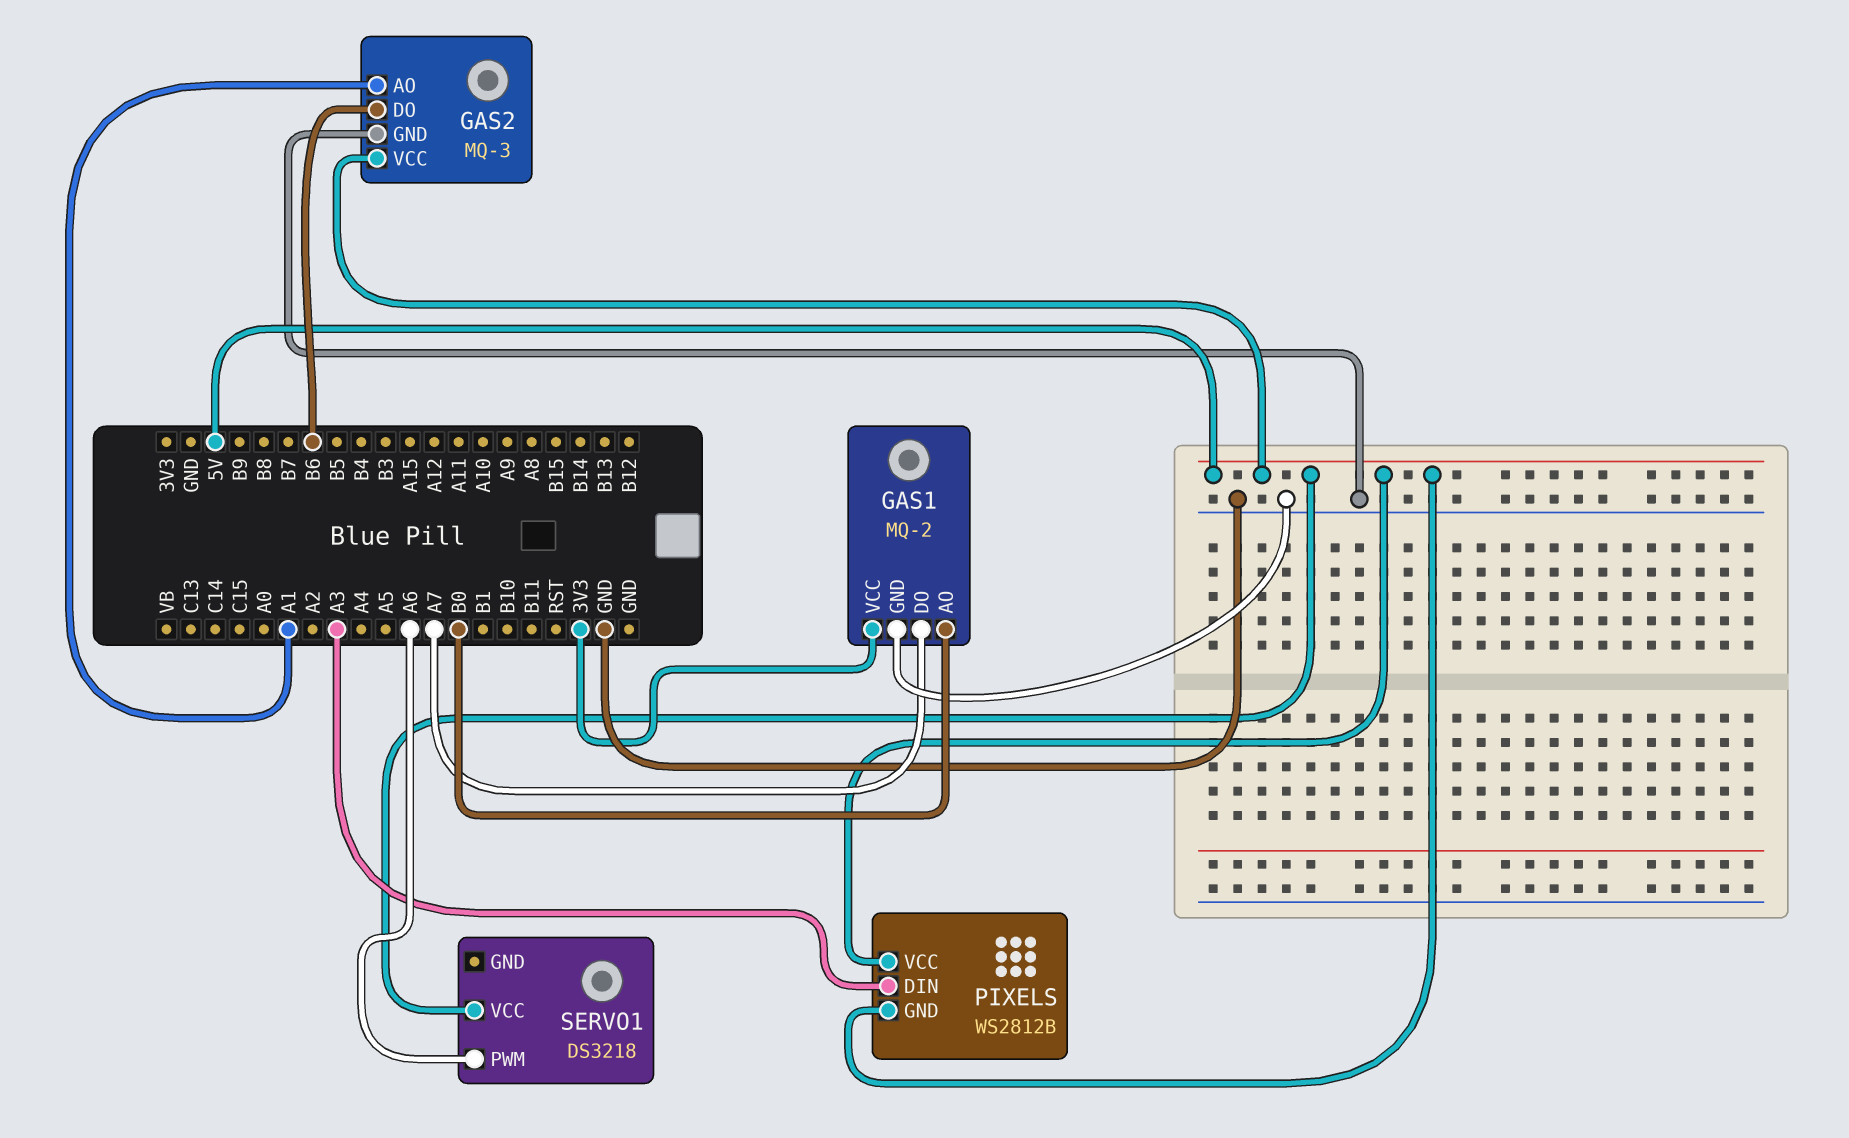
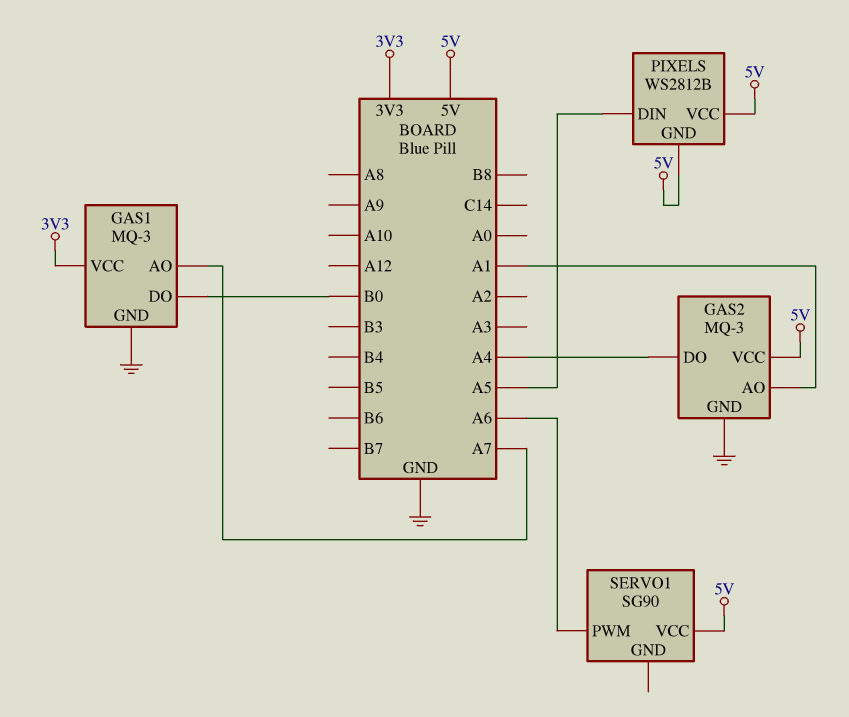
GAS1: MQ-2 -> MQ-3
GAS1 pin AO: B0 -> A7
GAS1 pin DO: A7 -> B0
GAS2 pin DO: B6 -> A4
PIXELS pin DIN: A3 -> A5
SERVO1: DS3218 -> SG90

